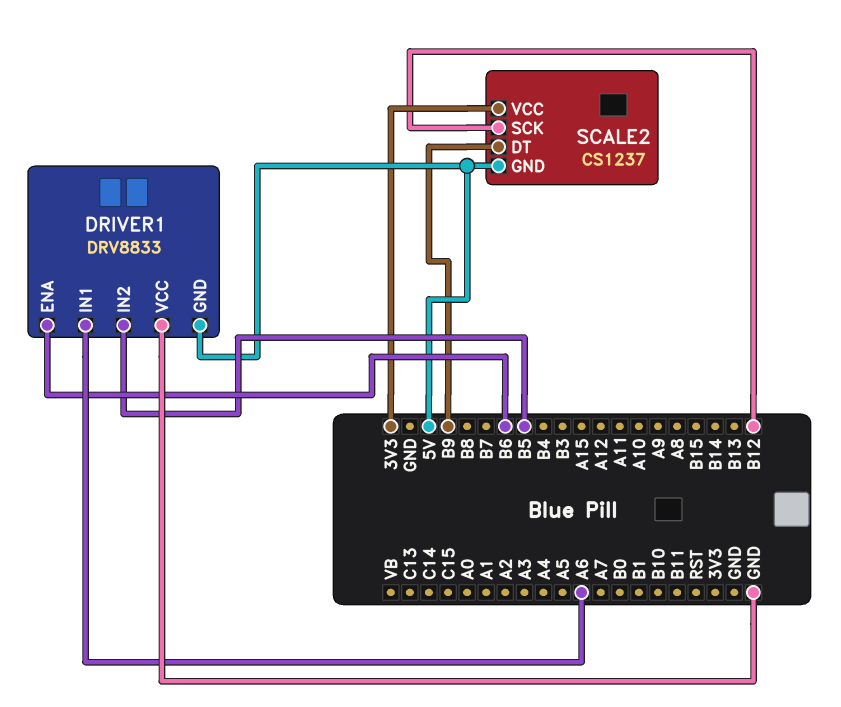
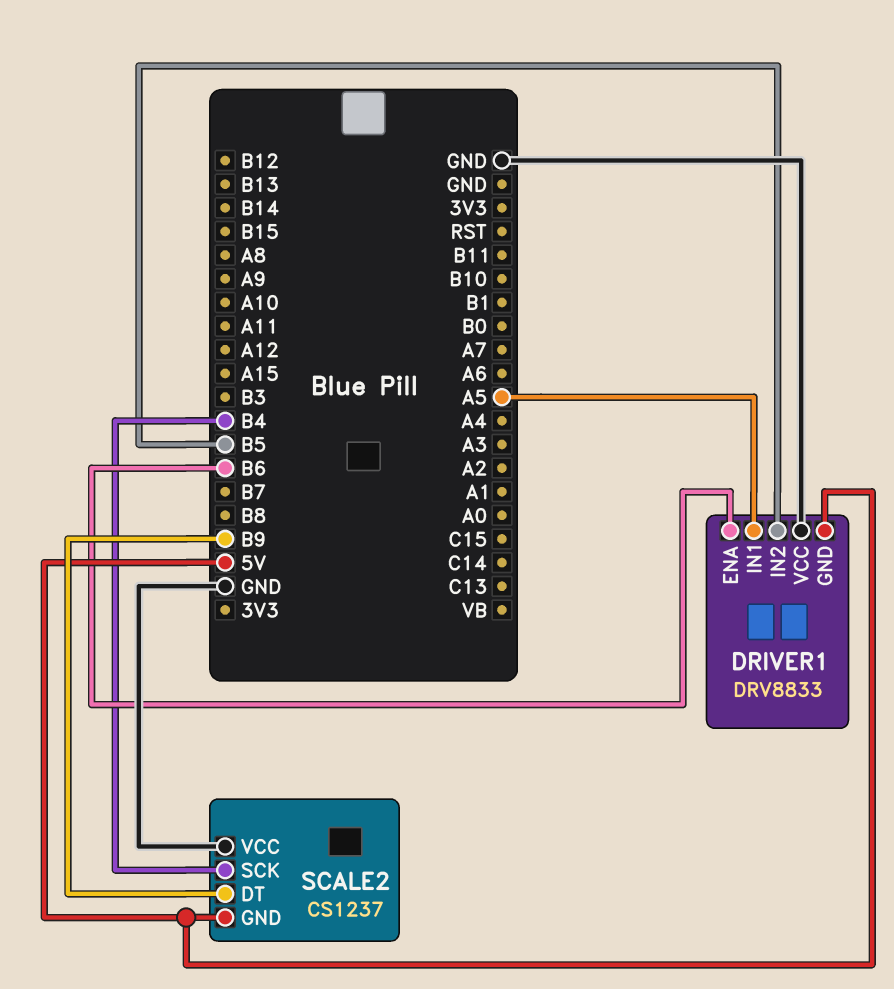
DRIVER1 pin IN1: A6 -> A5
SCALE2 pin SCK: B12 -> B4
SCALE2 pin VCC: 3V3 -> GND

